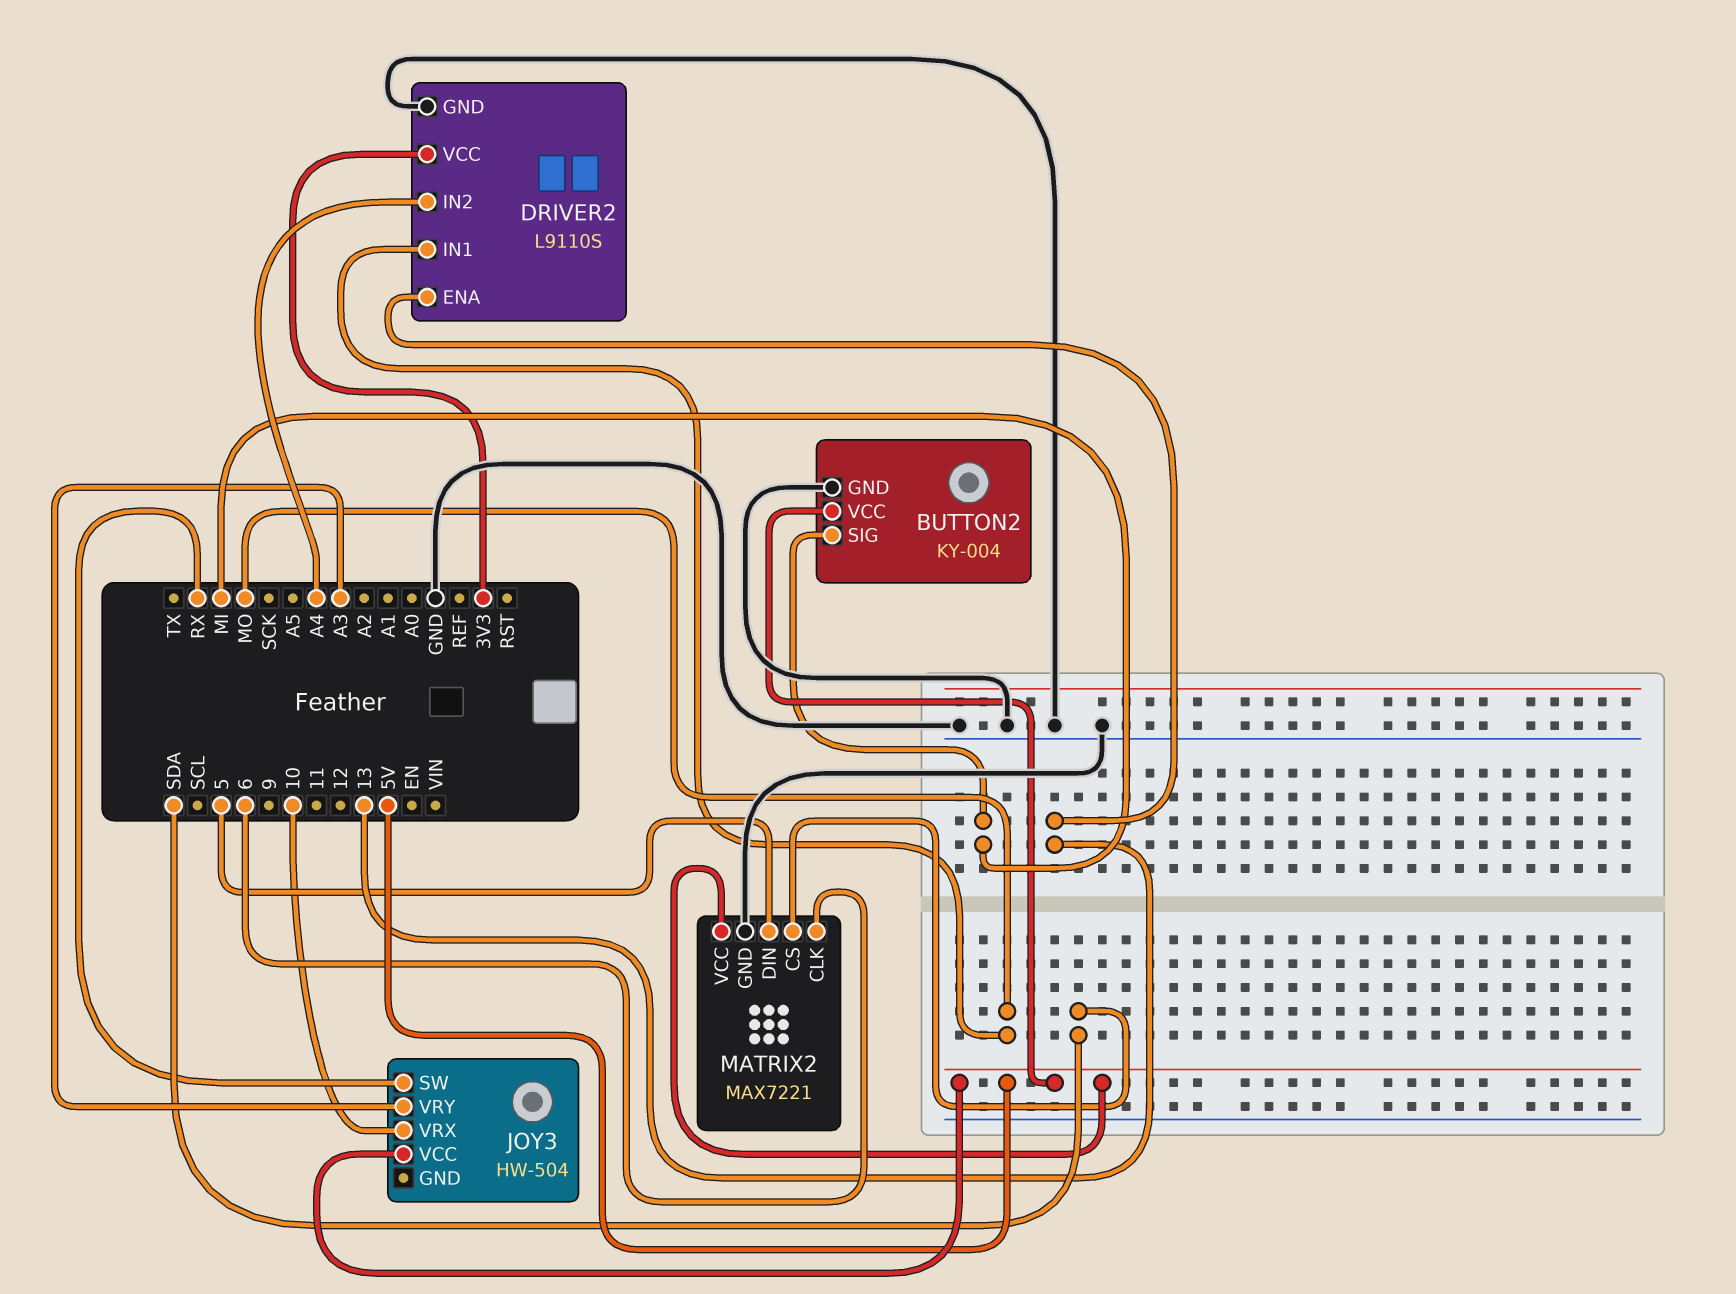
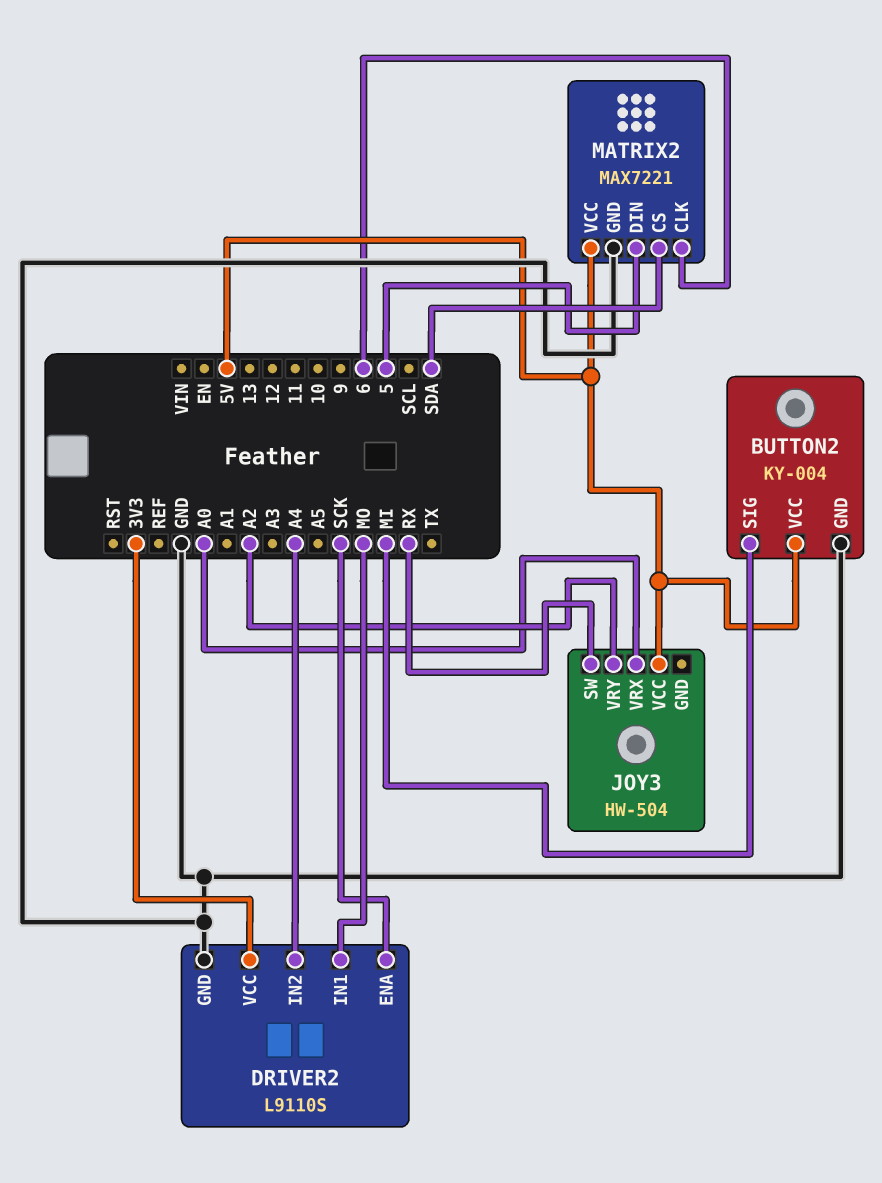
DRIVER2 pin ENA: 13 -> SCK
JOY3 pin VRX: 10 -> A0
JOY3 pin VRY: A3 -> A2

